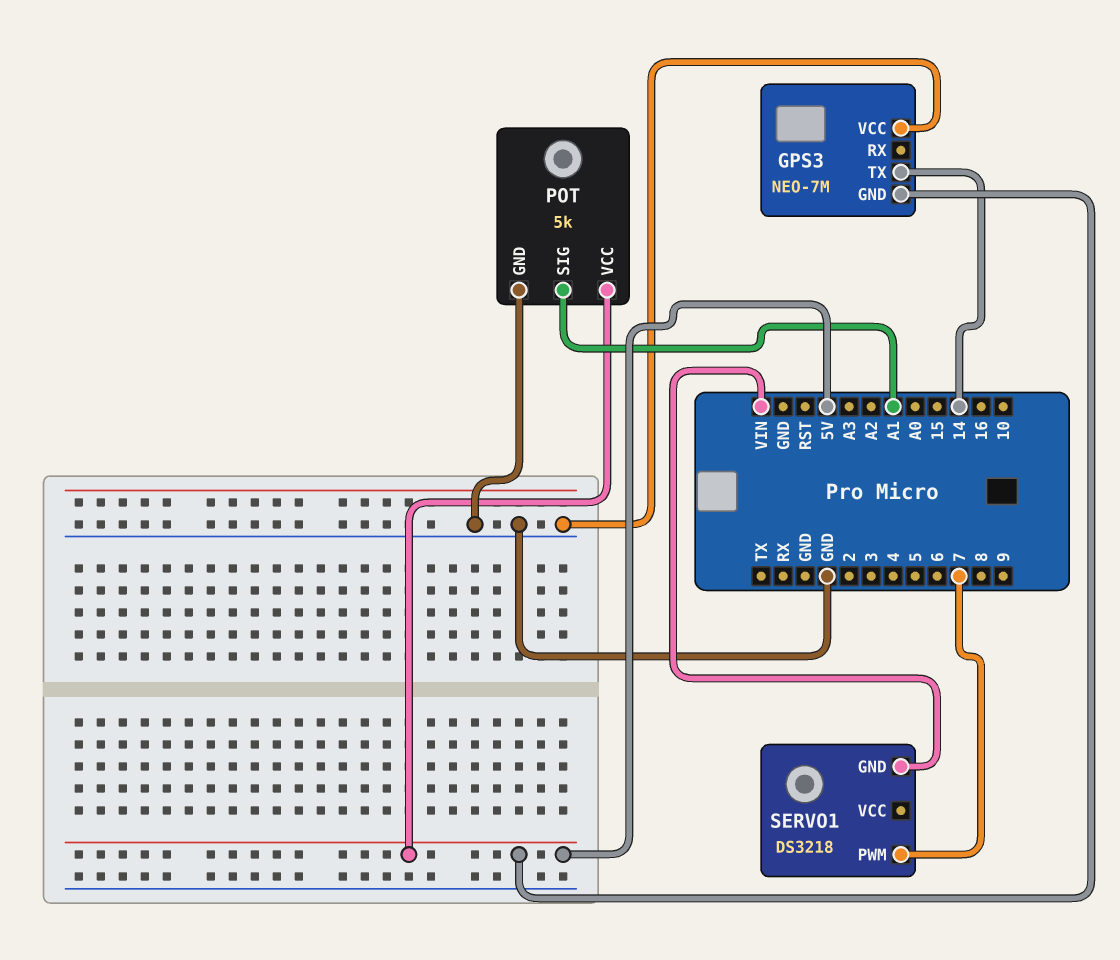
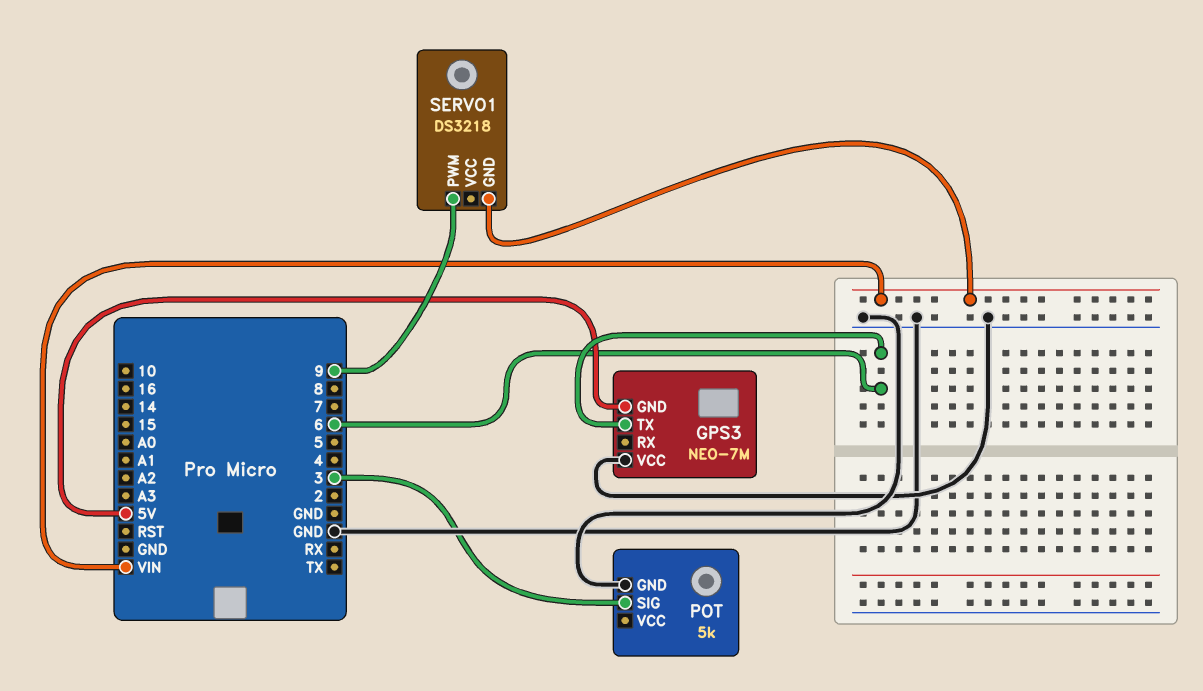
GPS3 pin TX: 14 -> 6
POT pin SIG: A1 -> 3
POT pin VCC: 5V -> none
SERVO1 pin PWM: 7 -> 9

